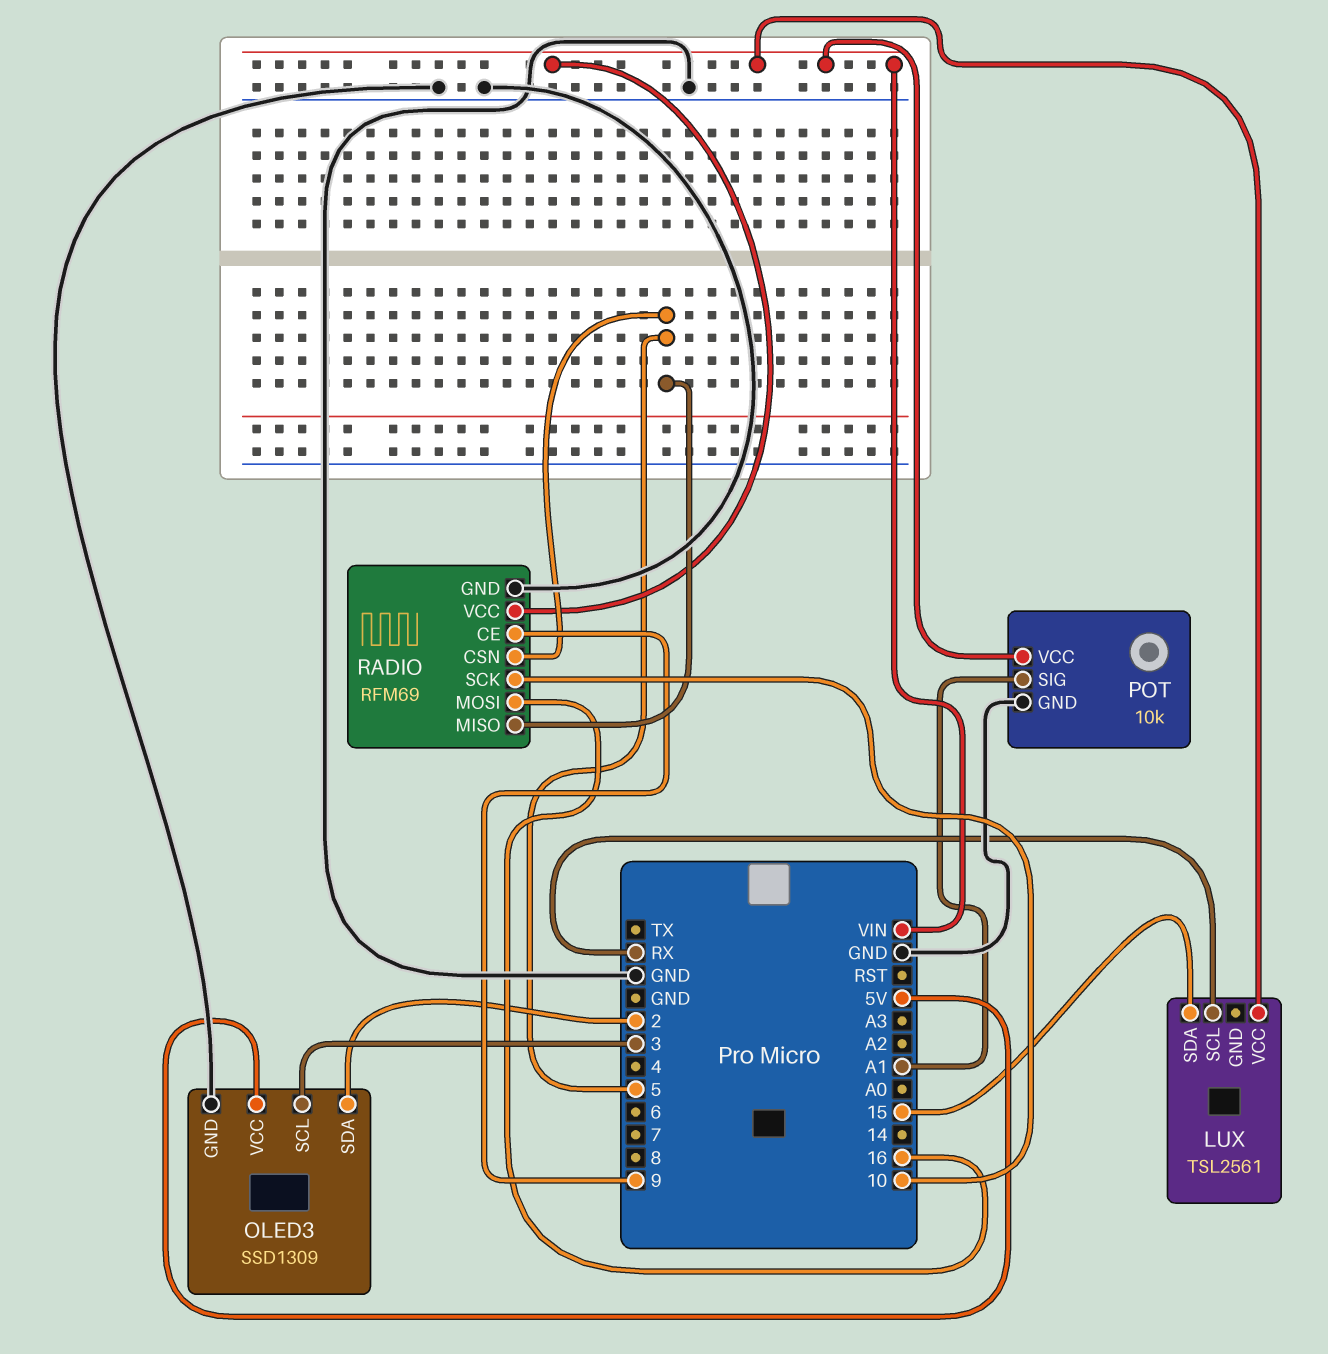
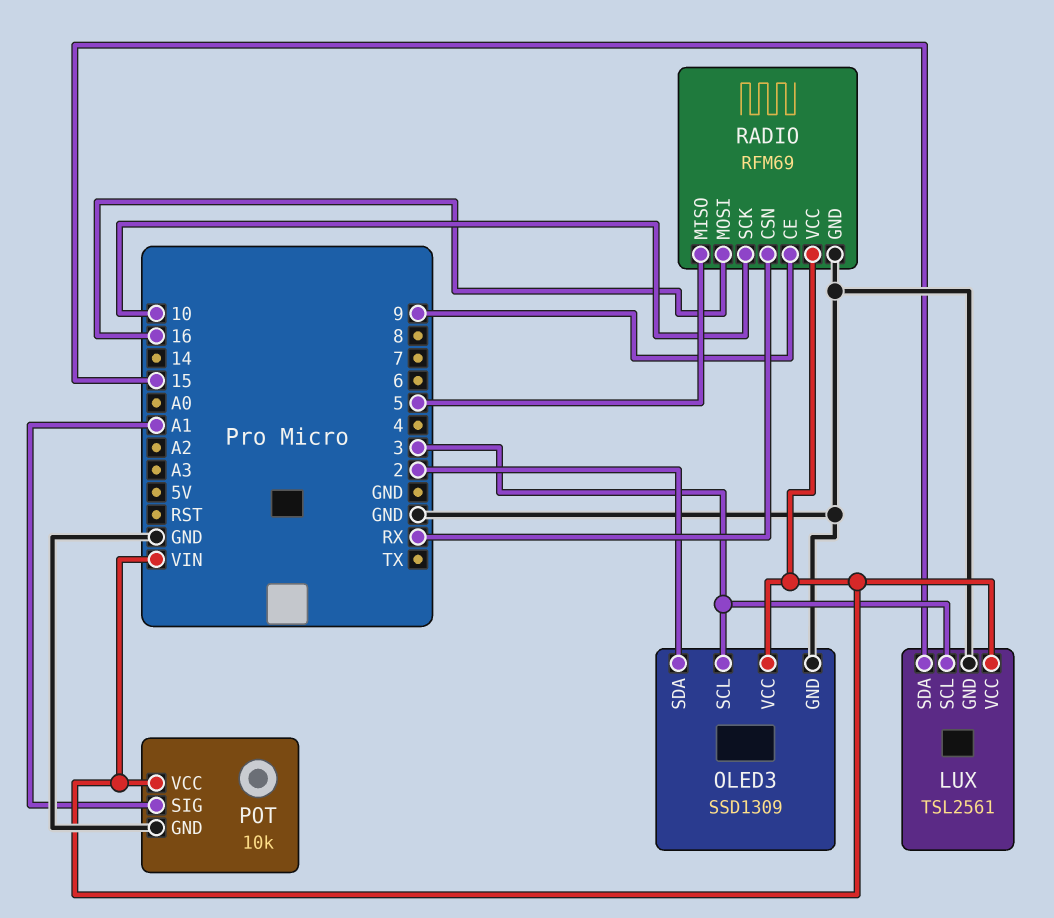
LUX pin GND: none -> GND
LUX pin SCL: RX -> 3
OLED3 pin VCC: 5V -> VIN
RADIO pin CSN: 5 -> RX

